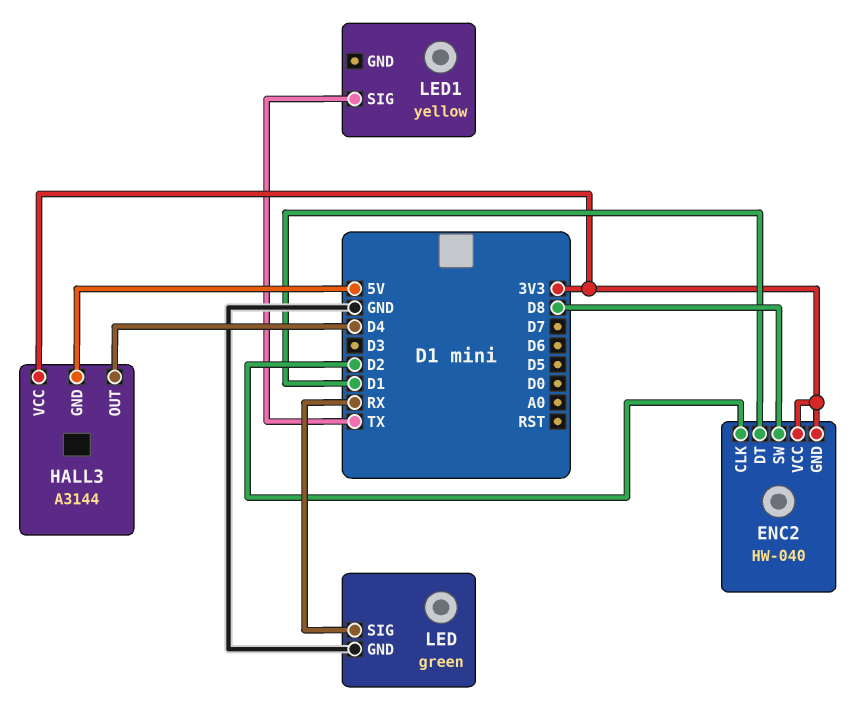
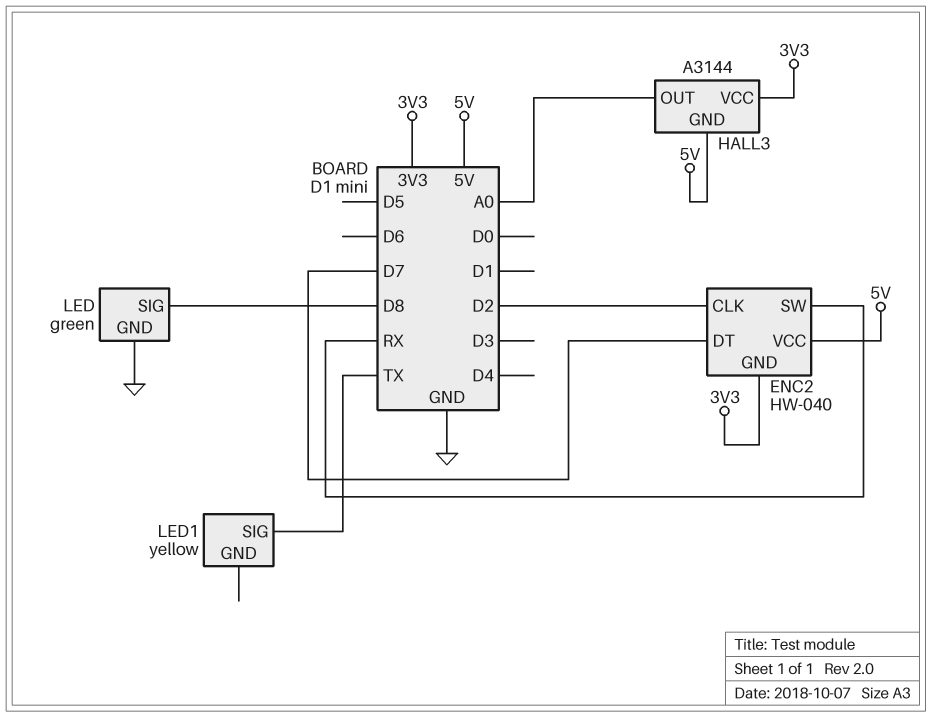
ENC2 pin DT: D1 -> D7
ENC2 pin SW: D8 -> RX
ENC2 pin VCC: 3V3 -> 5V
HALL3 pin OUT: D4 -> A0
LED pin SIG: RX -> D8

